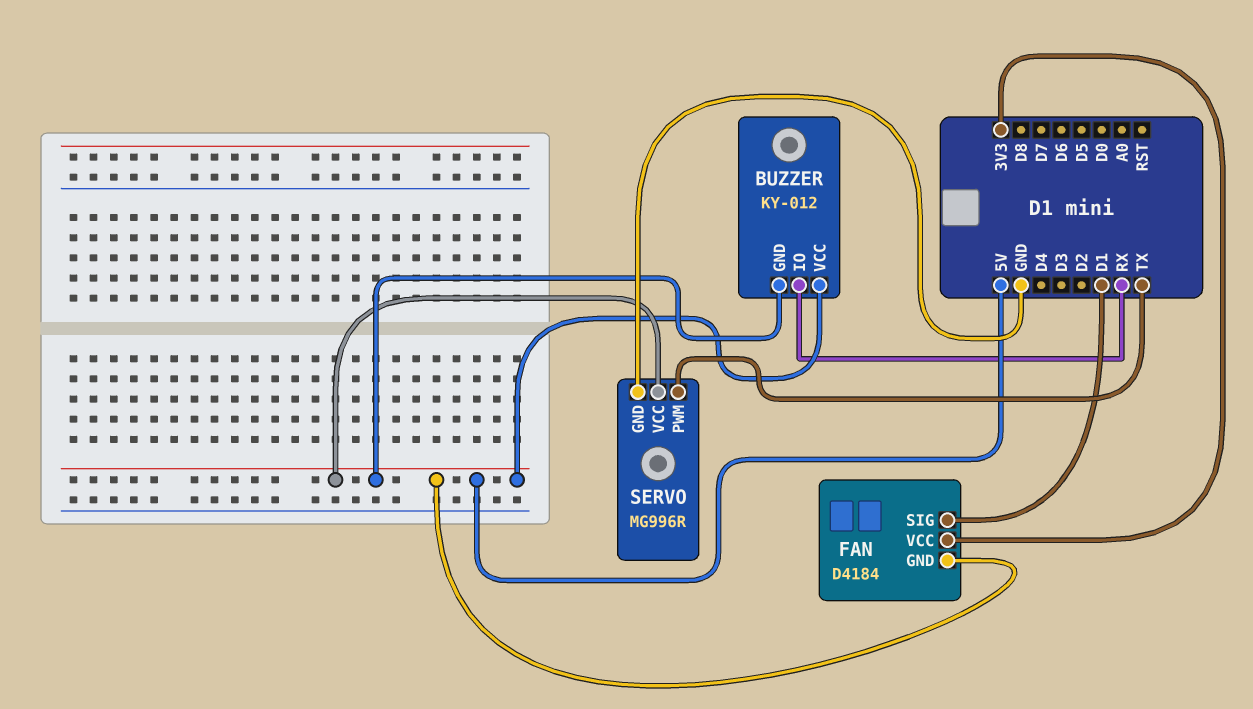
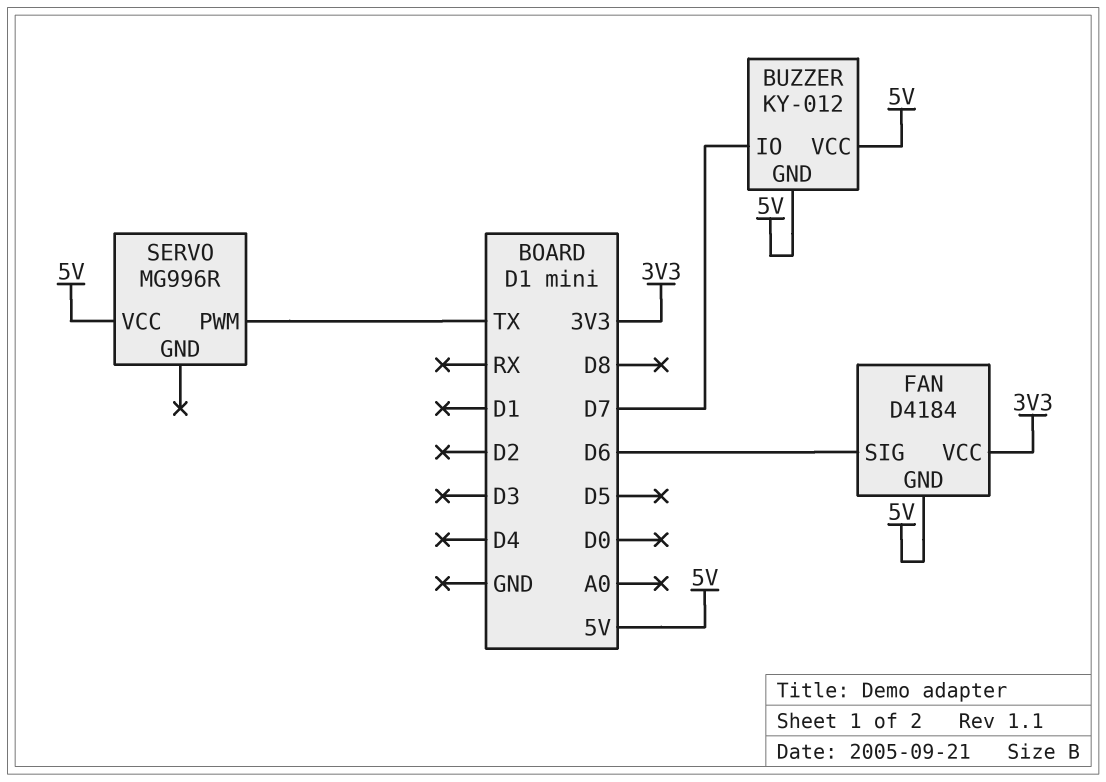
BUZZER pin IO: RX -> D7
FAN pin SIG: D1 -> D6
SERVO pin GND: GND -> none

